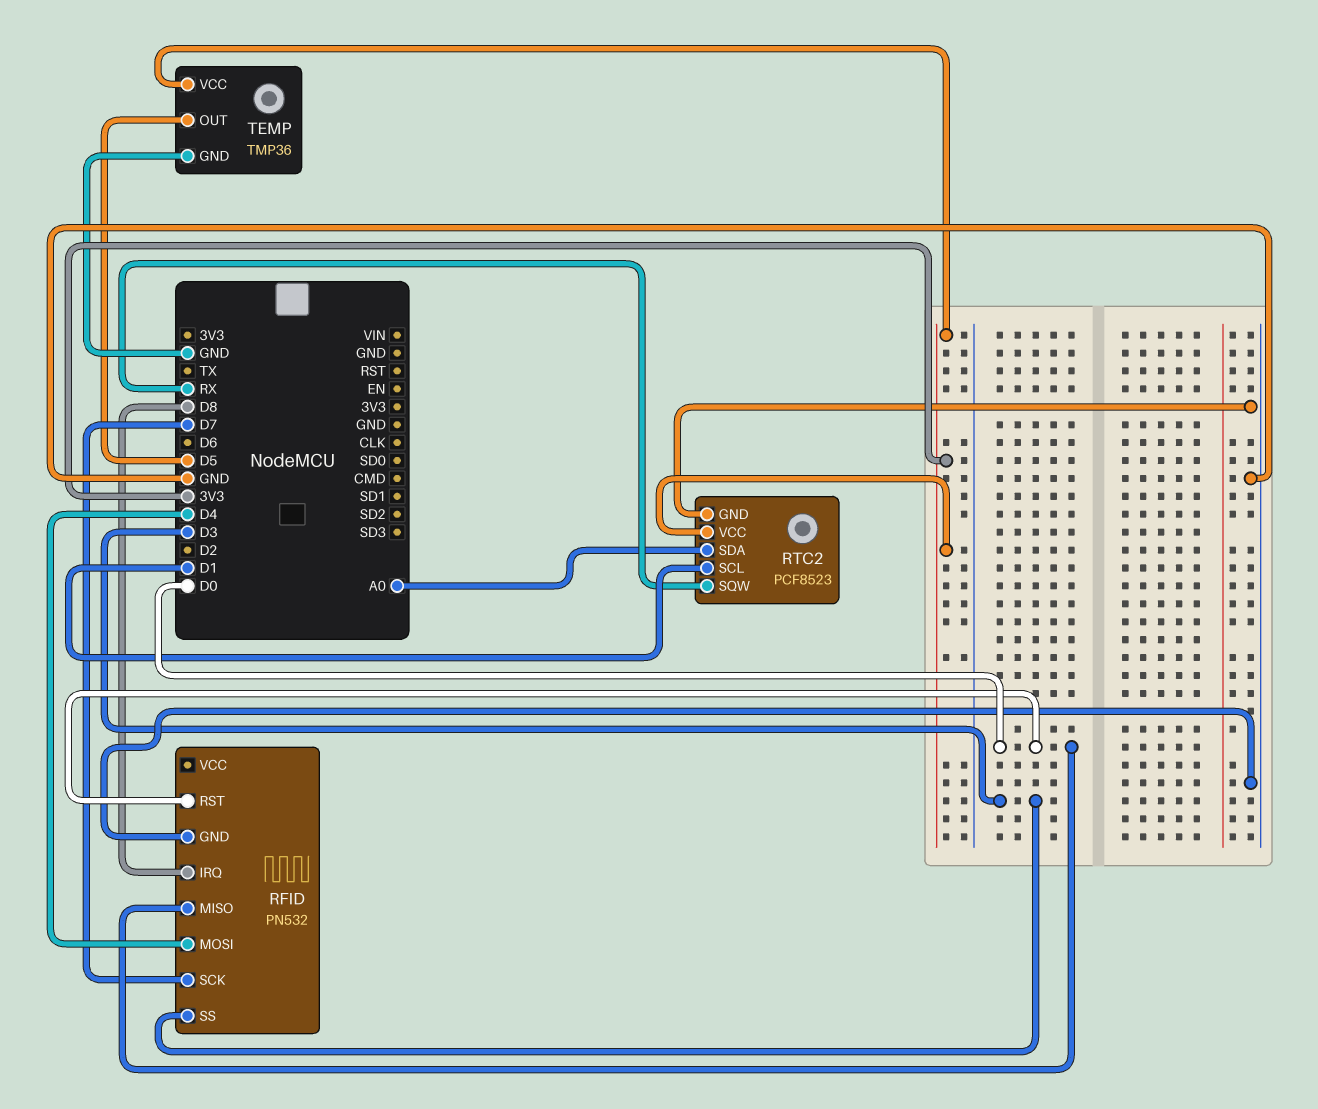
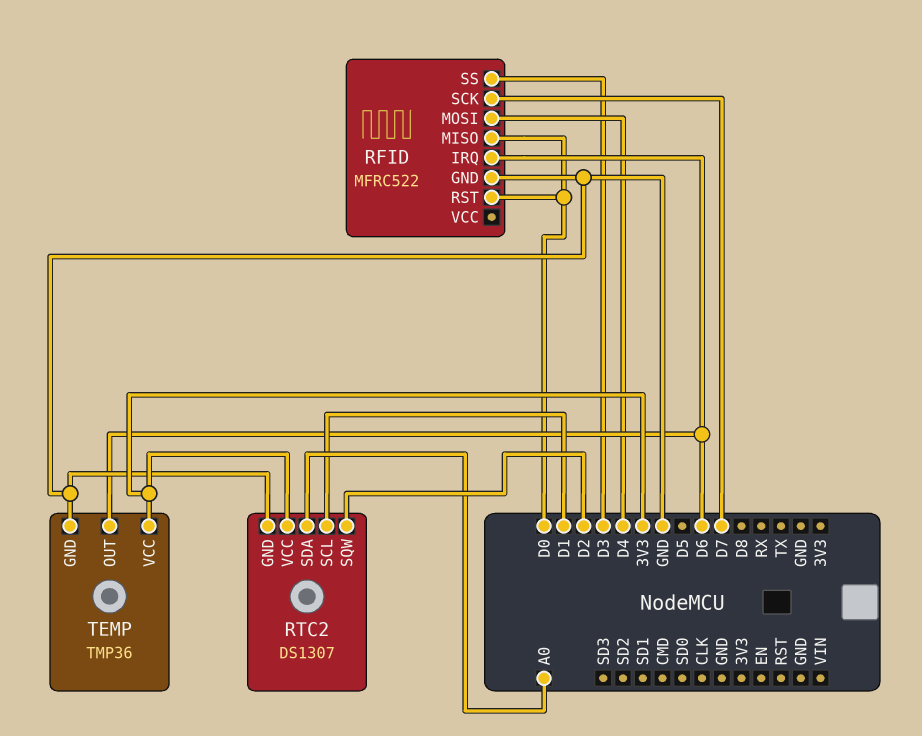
RFID: PN532 -> MFRC522
RFID pin IRQ: D8 -> D6
RTC2: PCF8523 -> DS1307
RTC2 pin SQW: RX -> D2
TEMP pin OUT: D5 -> D6

